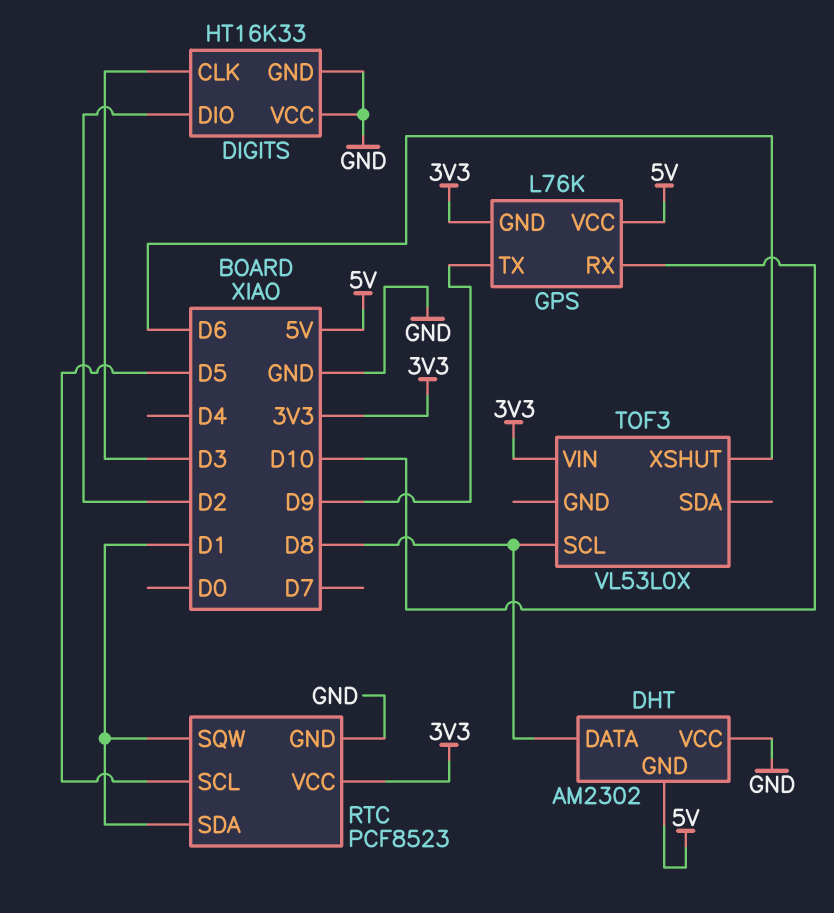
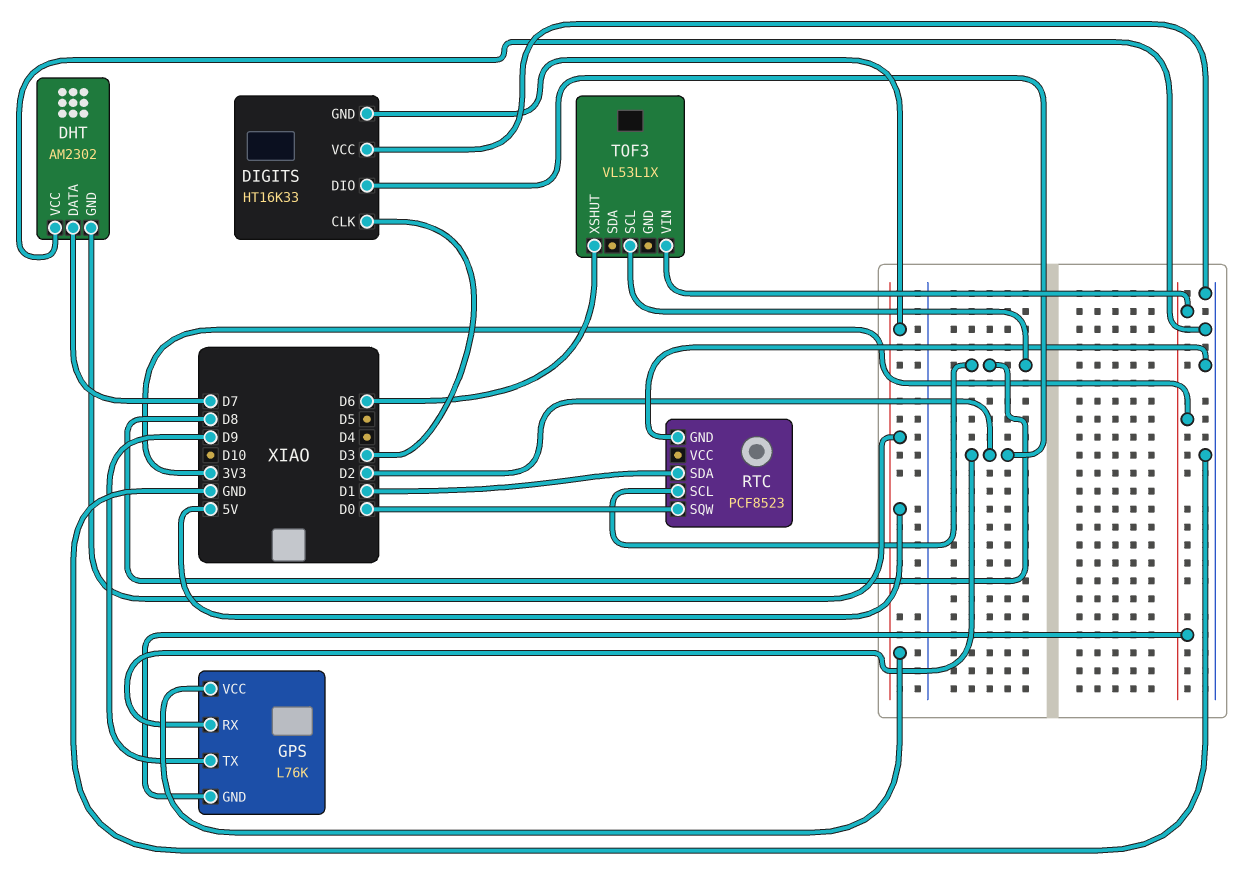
DHT pin DATA: D8 -> D7
DIGITS pin GND: GND -> 5V
GPS pin RX: D10 -> D2
RTC pin SCL: D5 -> D8
RTC pin SQW: D1 -> D0
RTC pin VCC: 3V3 -> none
TOF3: VL53L0X -> VL53L1X

